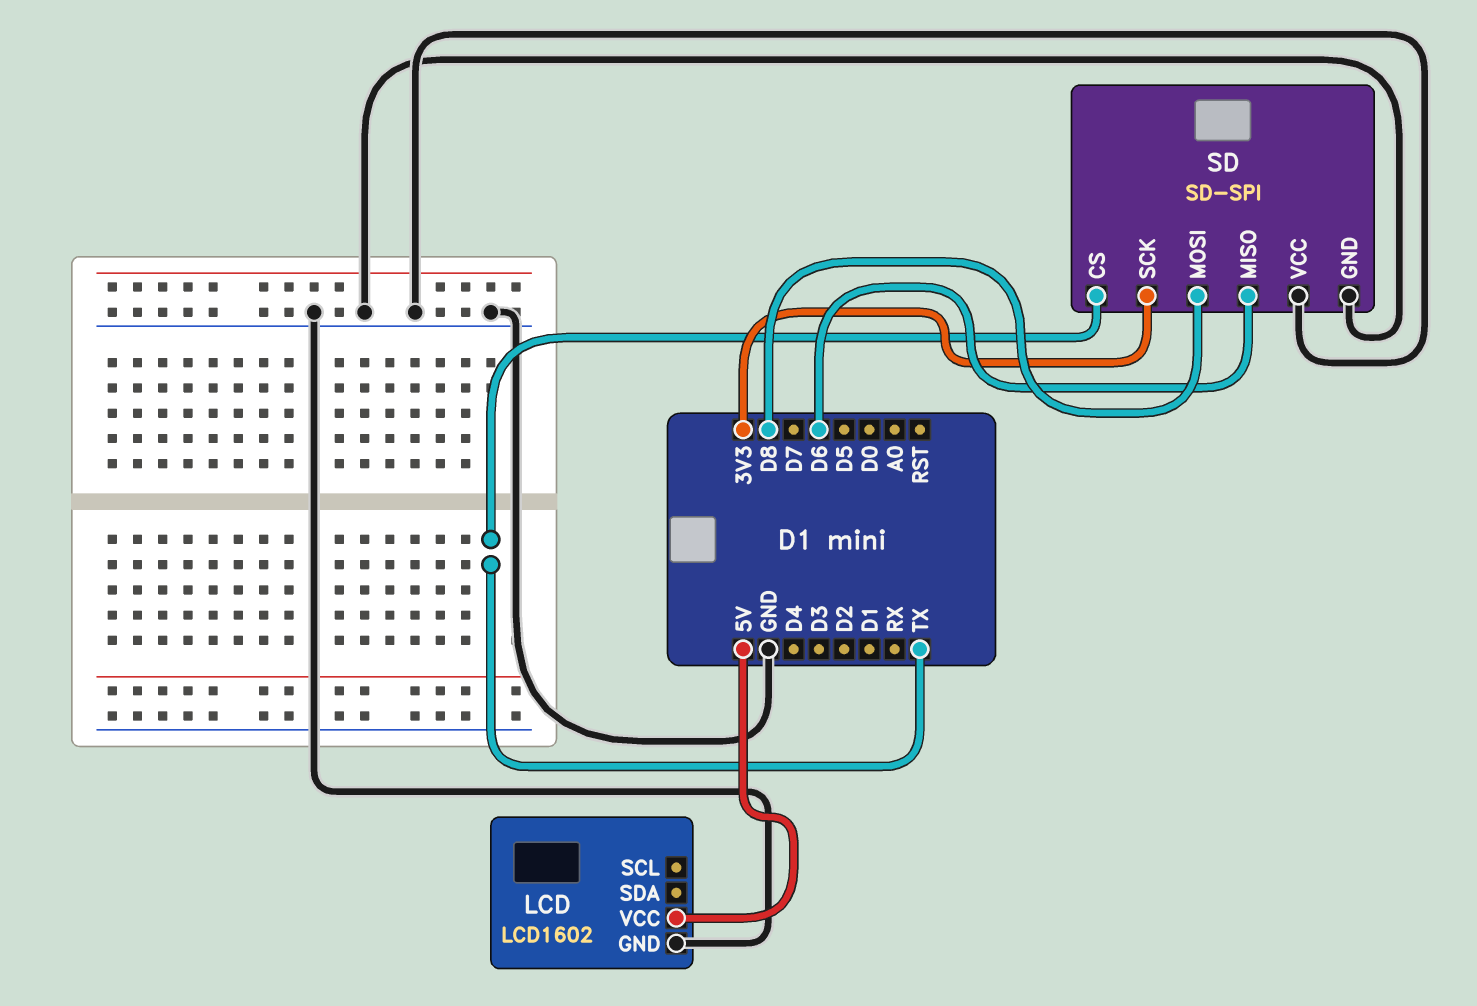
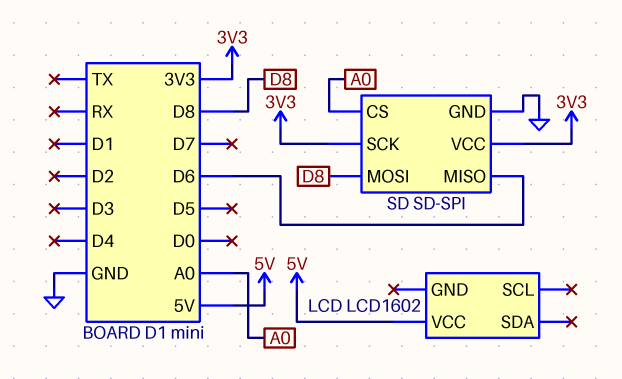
LCD pin GND: GND -> none
SD pin CS: TX -> A0
SD pin VCC: GND -> 3V3

